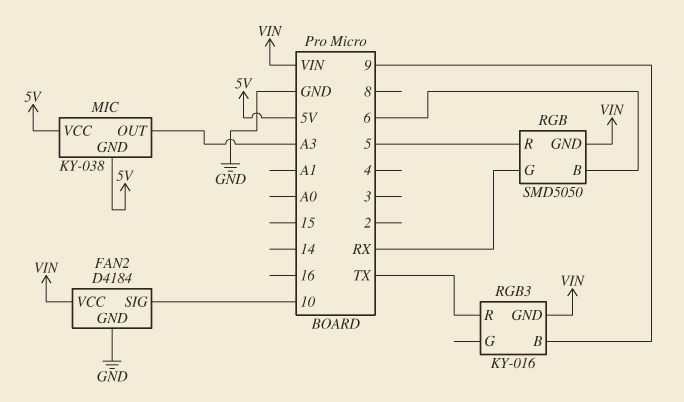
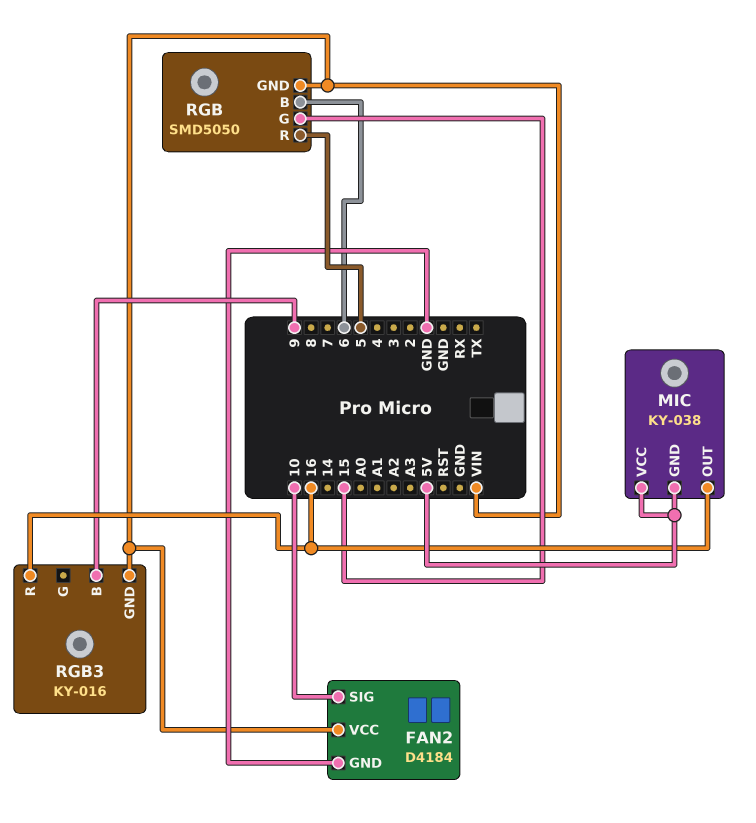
MIC pin OUT: A3 -> 16
RGB pin G: RX -> 15
RGB3 pin R: TX -> 16

